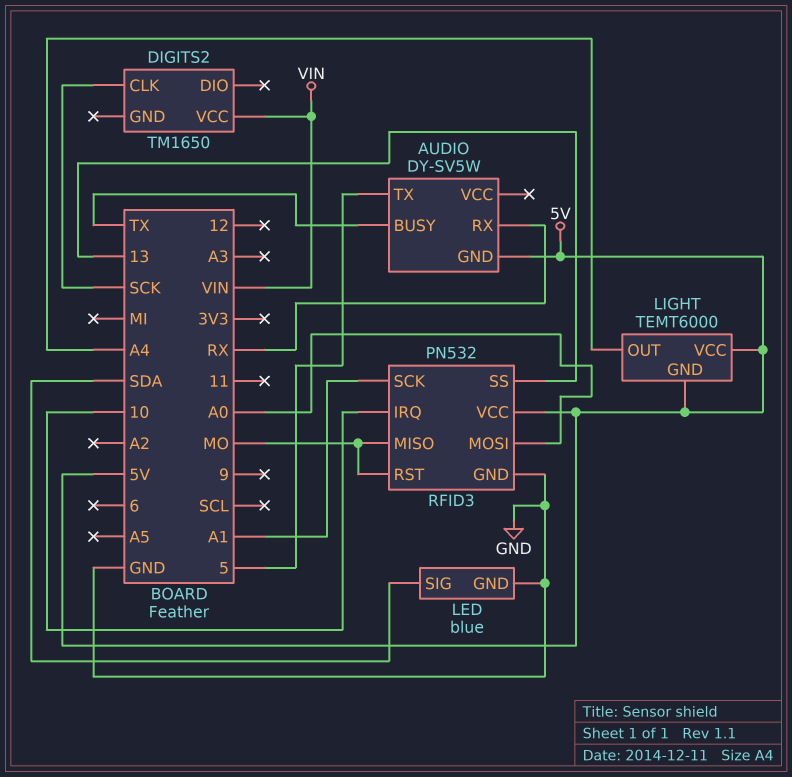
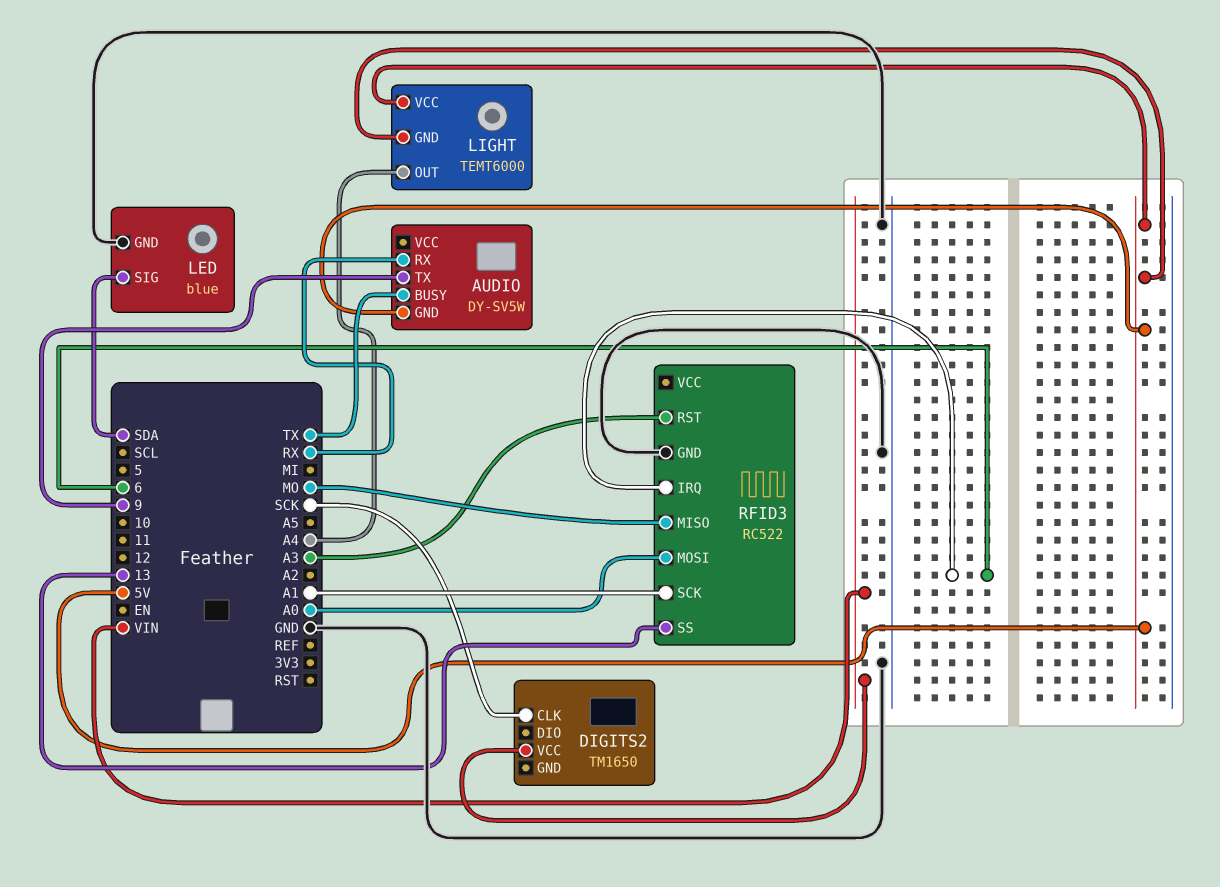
AUDIO pin TX: 5 -> 9
RFID3: PN532 -> RC522
RFID3 pin IRQ: 10 -> 6
RFID3 pin RST: MO -> A3
RFID3 pin VCC: 5V -> none

